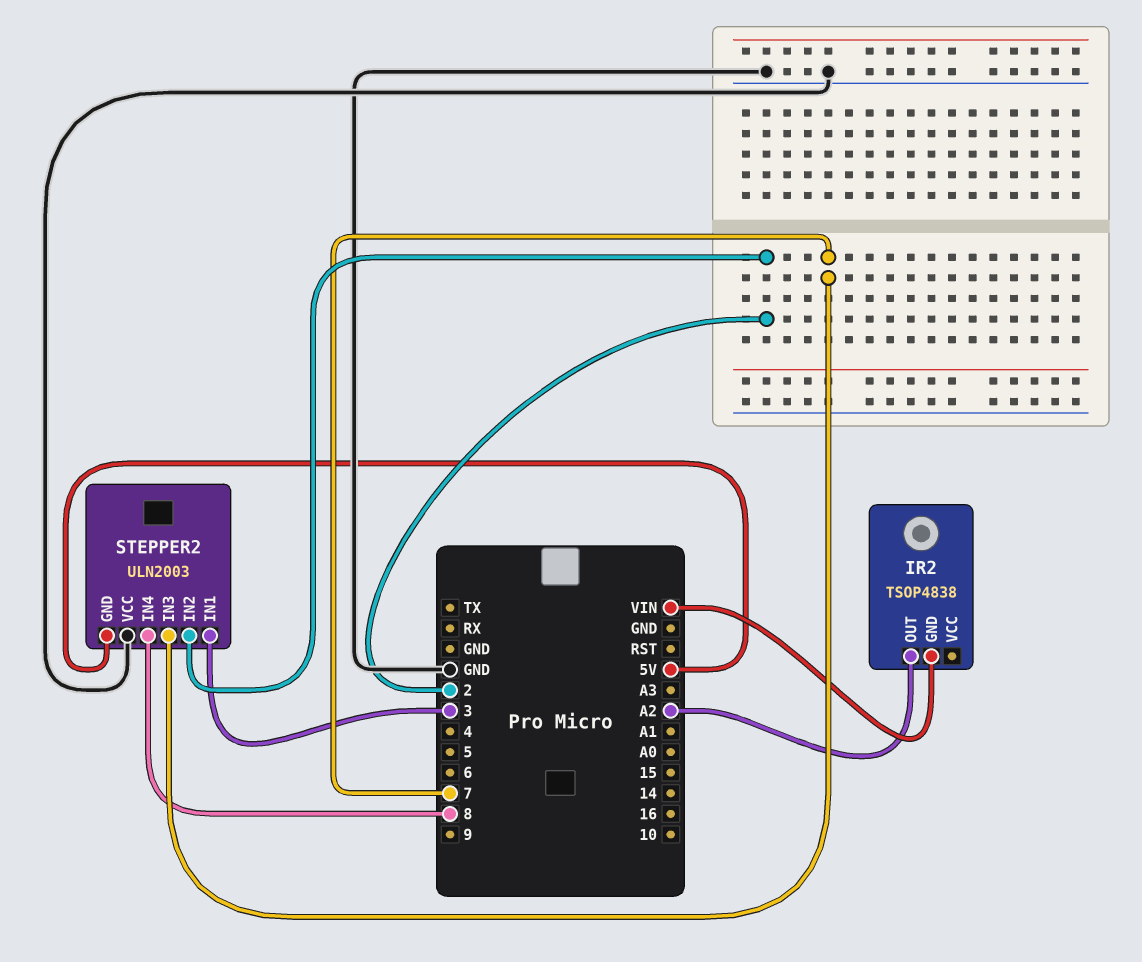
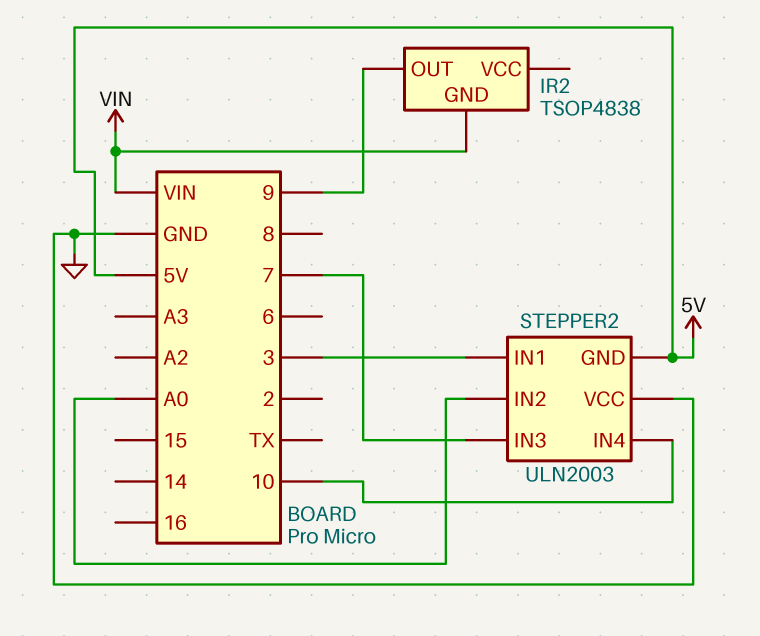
IR2 pin OUT: A2 -> 9
STEPPER2 pin IN2: 2 -> A0
STEPPER2 pin IN4: 8 -> 10

